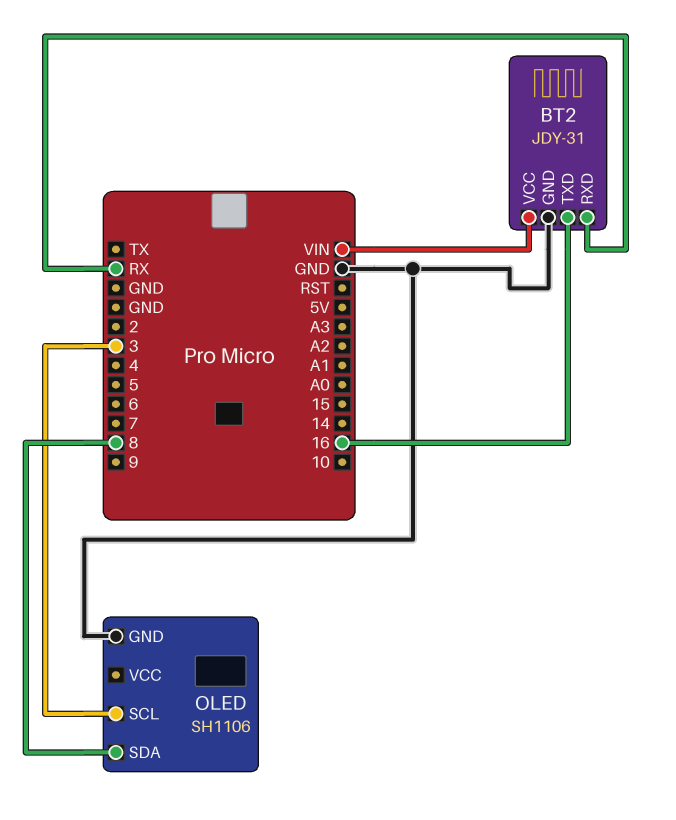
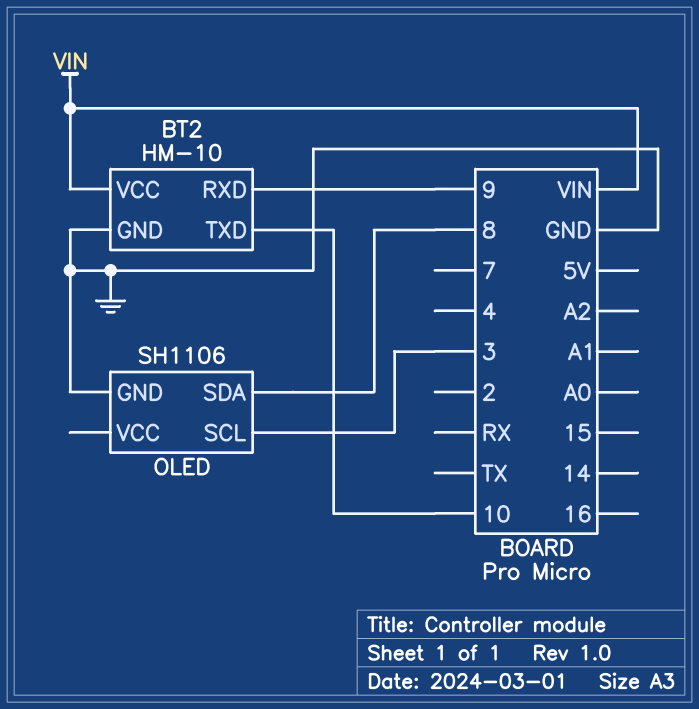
BT2: JDY-31 -> HM-10
BT2 pin RXD: RX -> 9
BT2 pin TXD: 16 -> 10

